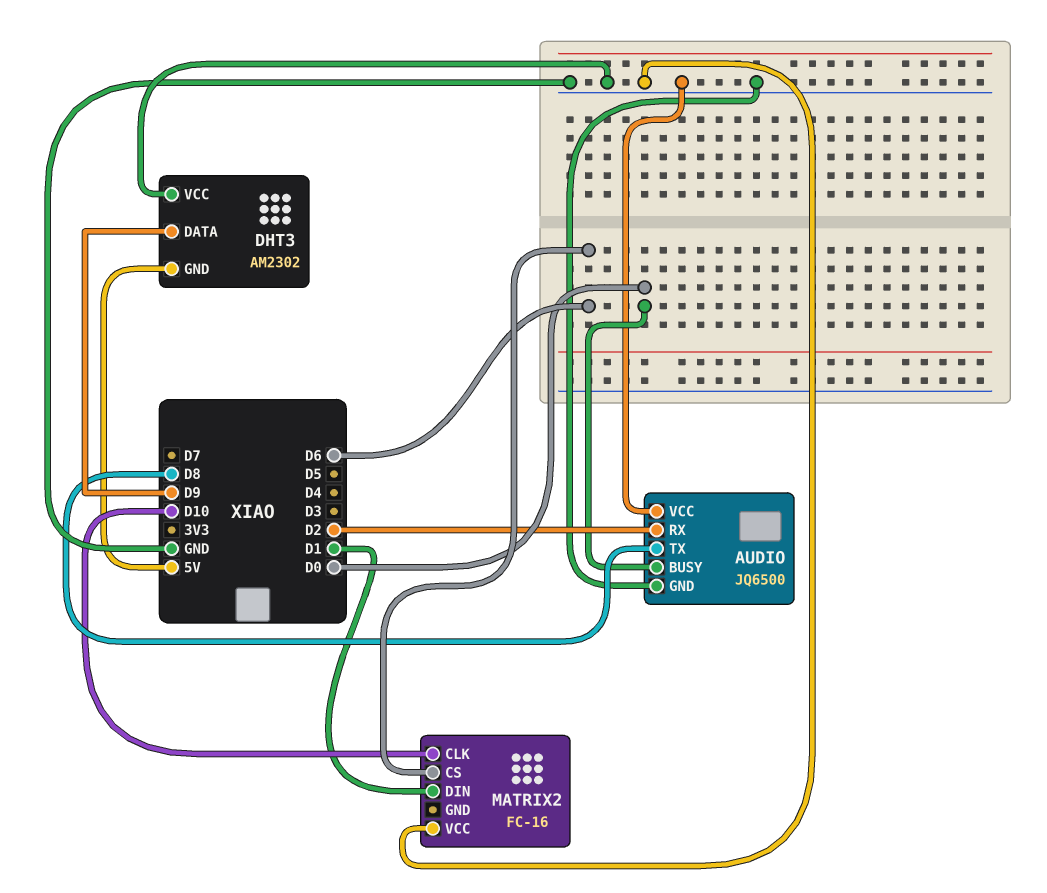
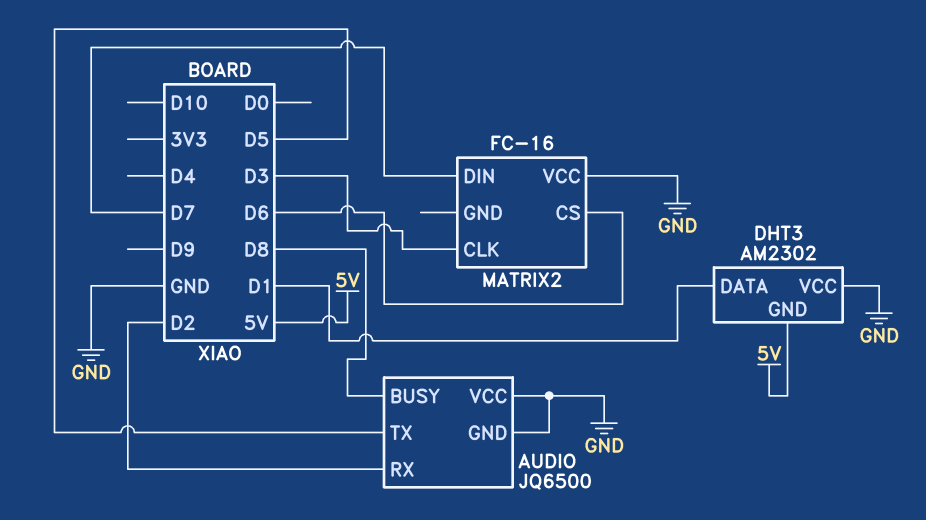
AUDIO pin BUSY: D0 -> D8
AUDIO pin TX: D8 -> D5
DHT3 pin DATA: D9 -> D1
MATRIX2 pin CLK: D10 -> D3
MATRIX2 pin DIN: D1 -> D7

